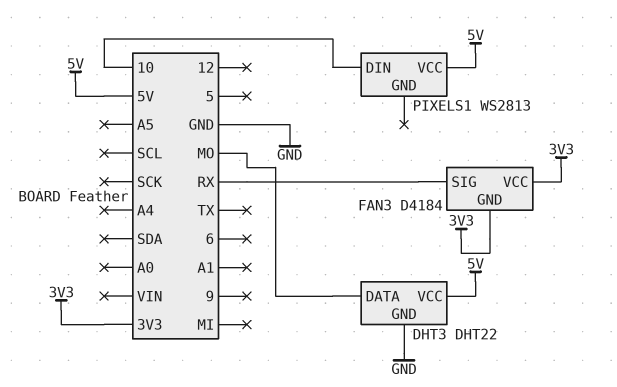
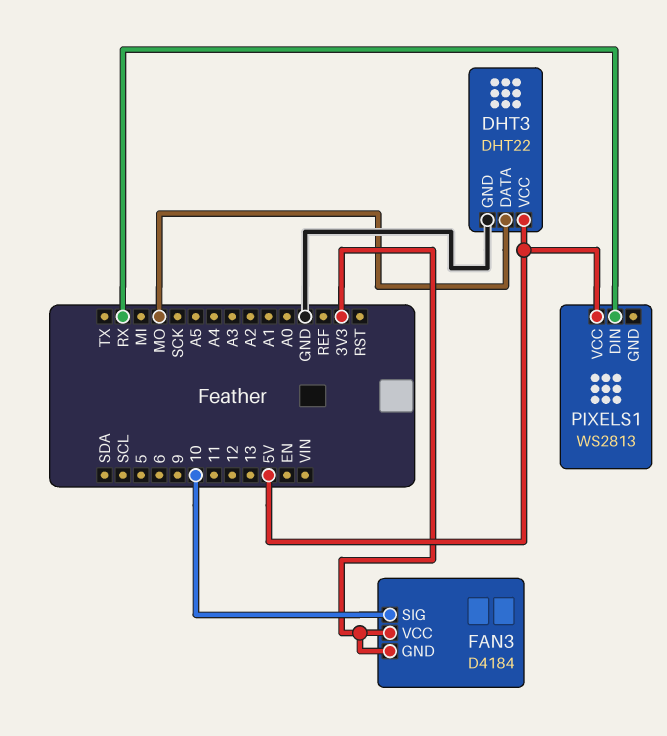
FAN3 pin SIG: RX -> 10
PIXELS1 pin DIN: 10 -> RX

